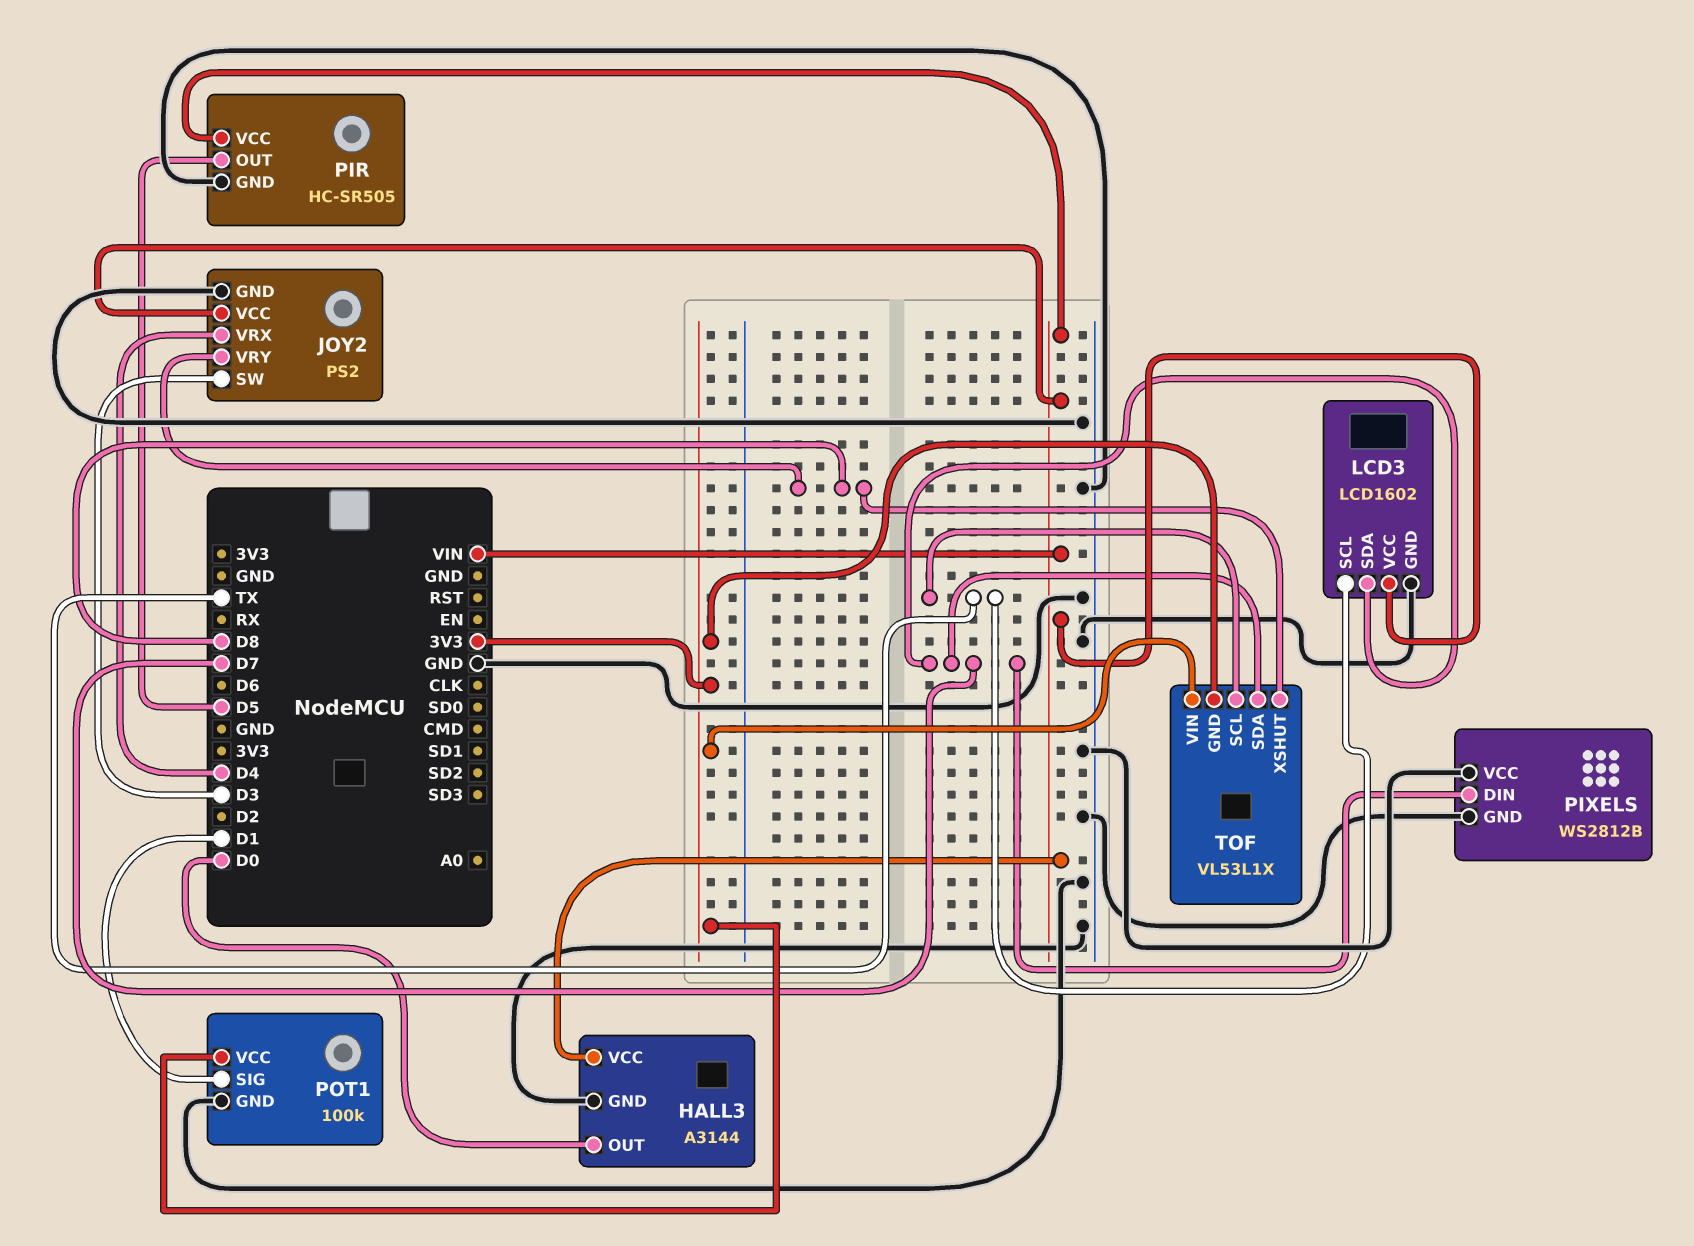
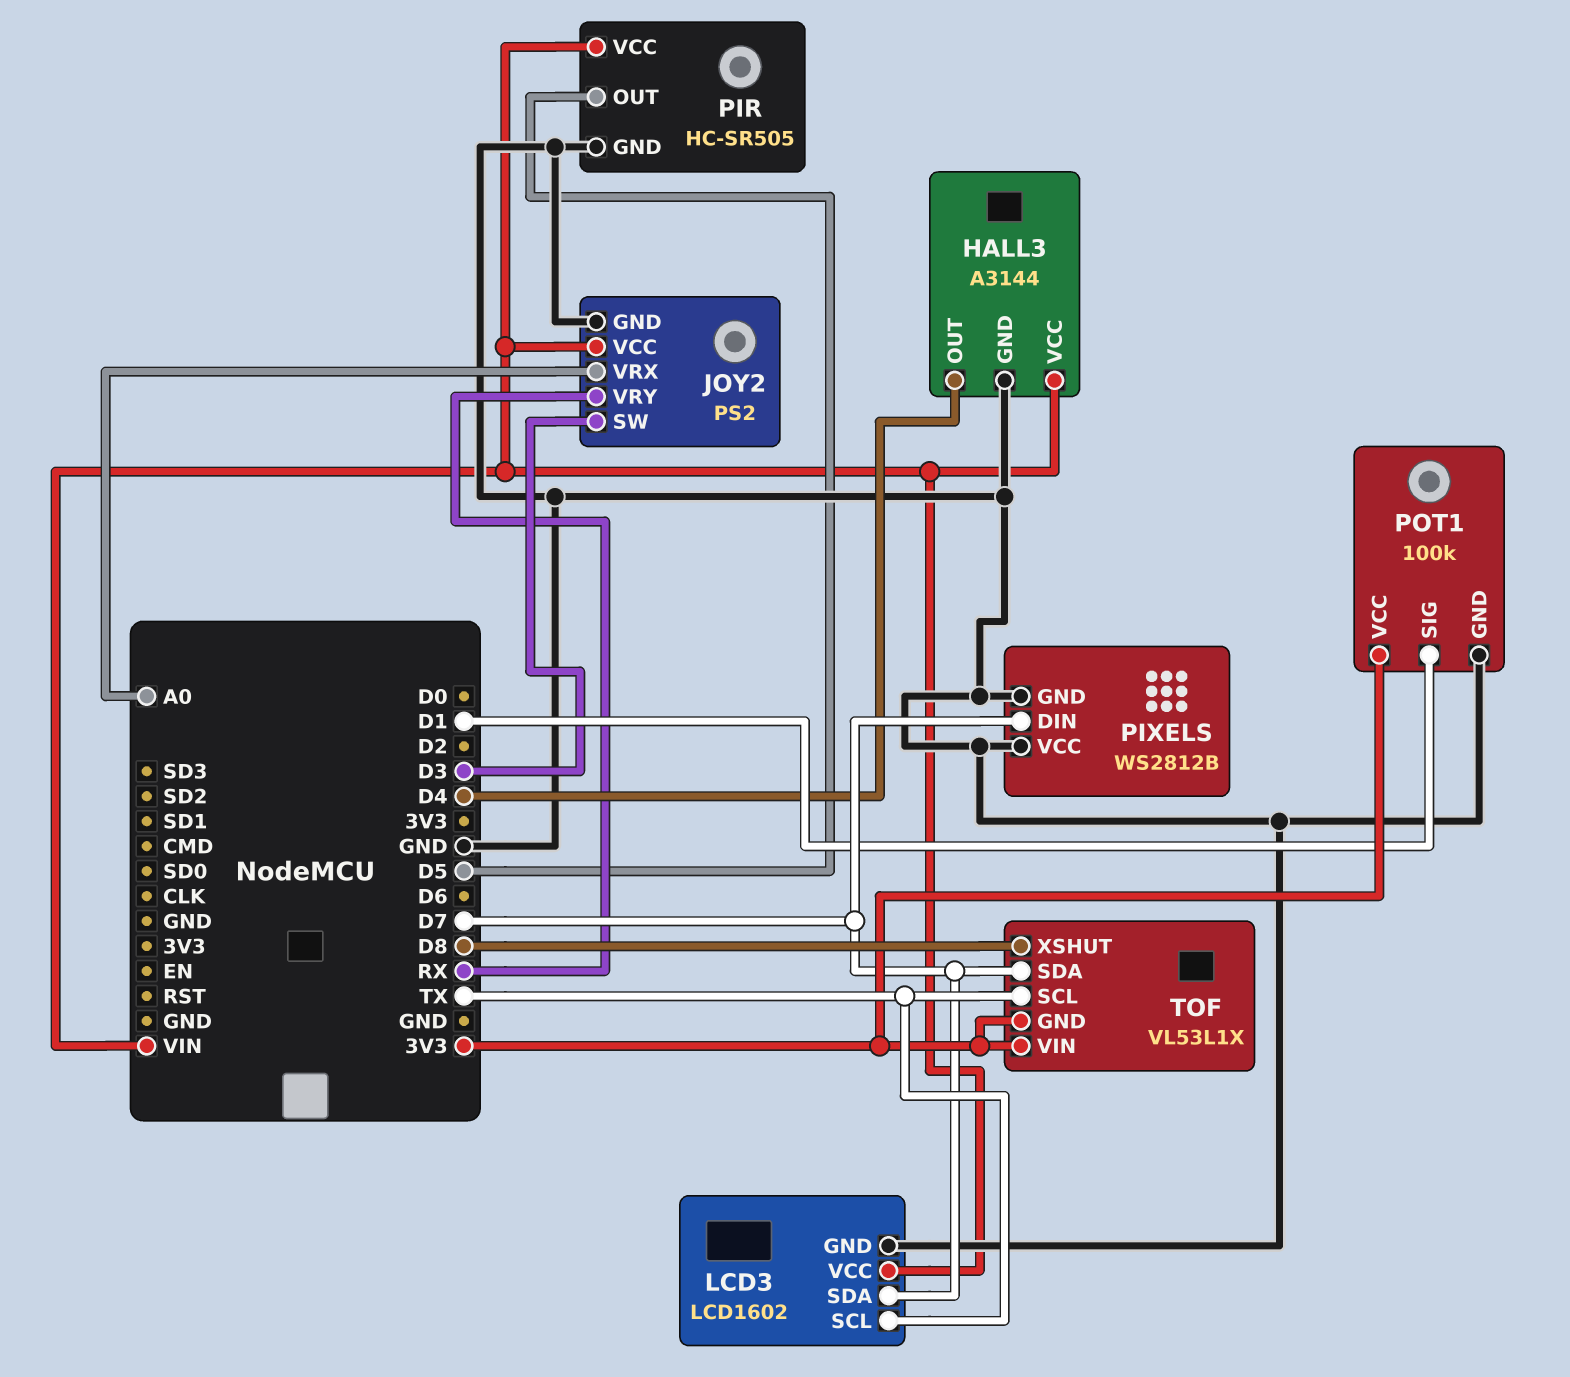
HALL3 pin OUT: D0 -> D4
JOY2 pin VRX: D4 -> A0
JOY2 pin VRY: D8 -> RX

